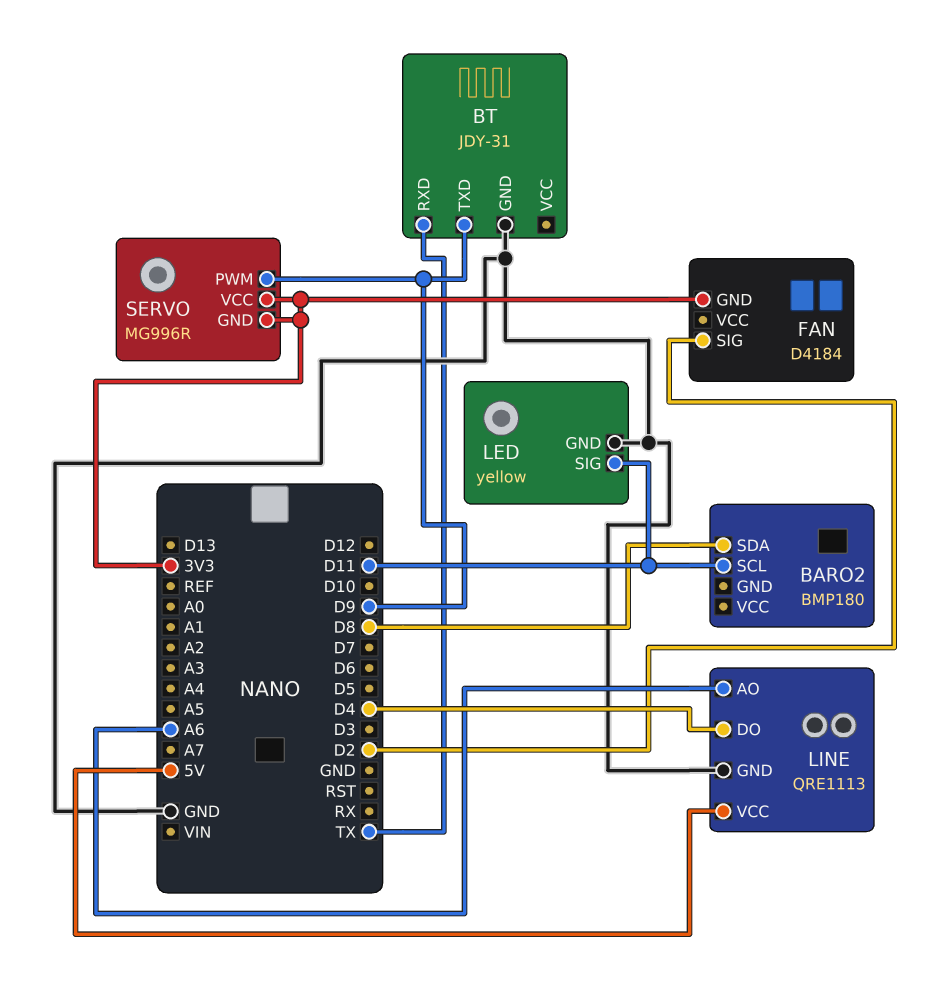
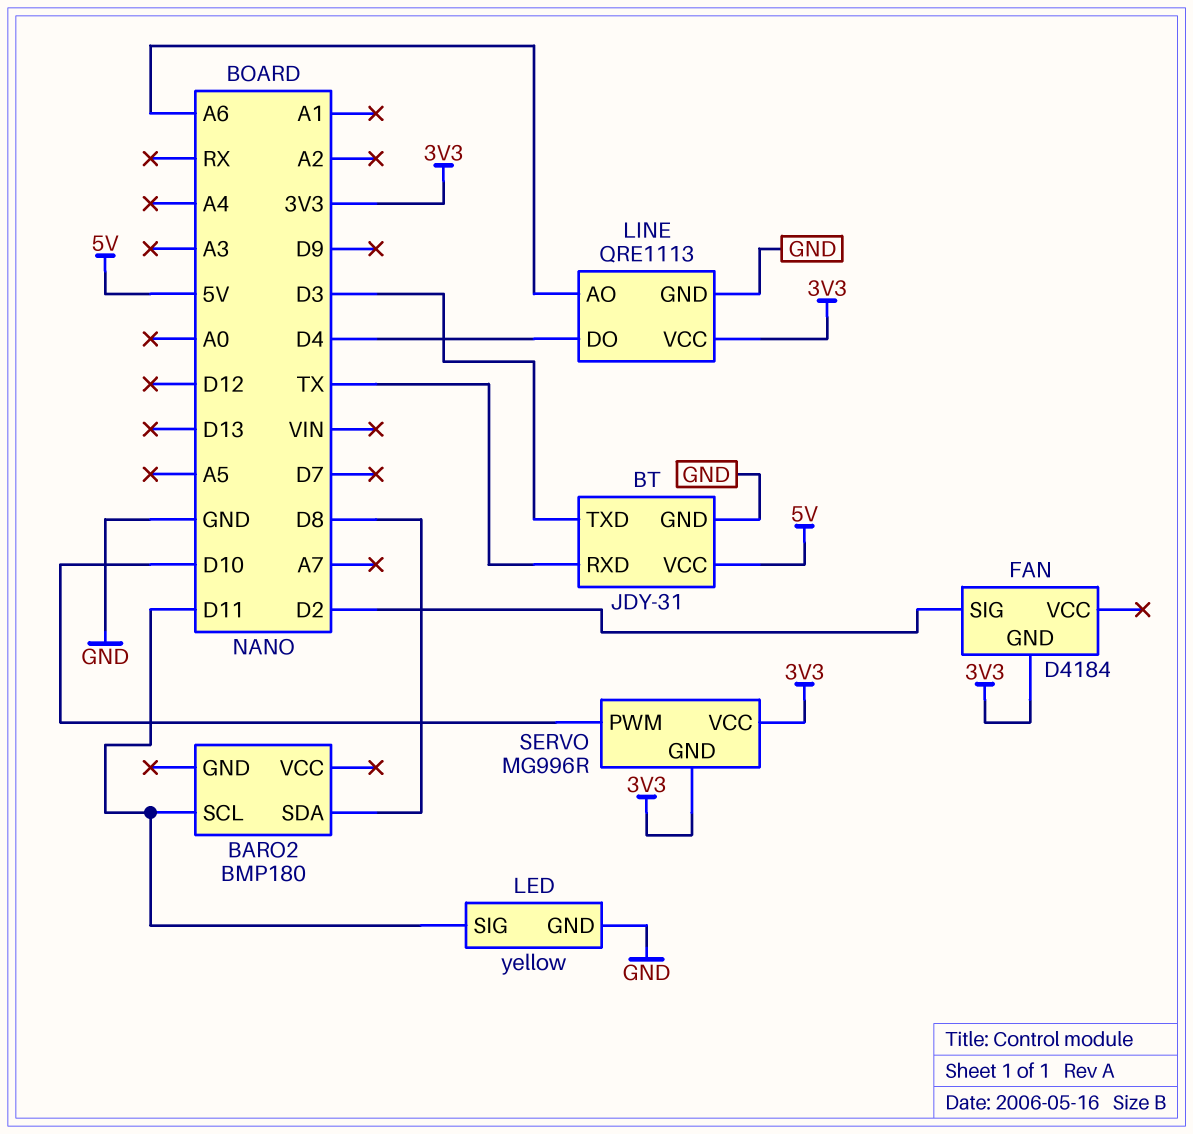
BT pin TXD: D9 -> D3
BT pin VCC: none -> 5V
LINE pin VCC: 5V -> 3V3
SERVO pin PWM: D9 -> D10

